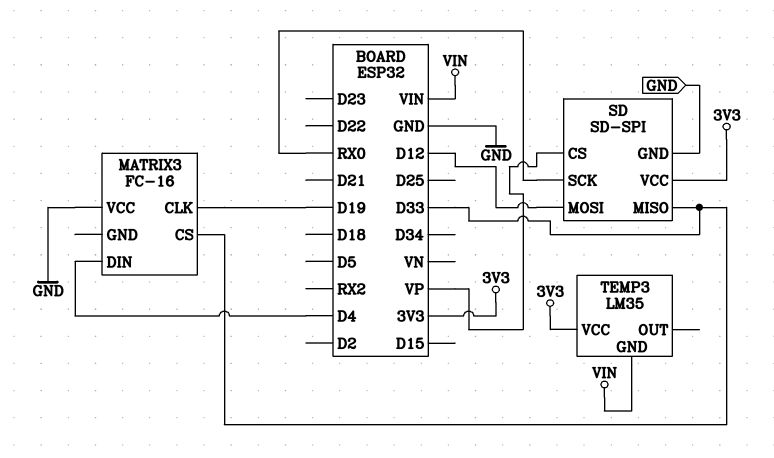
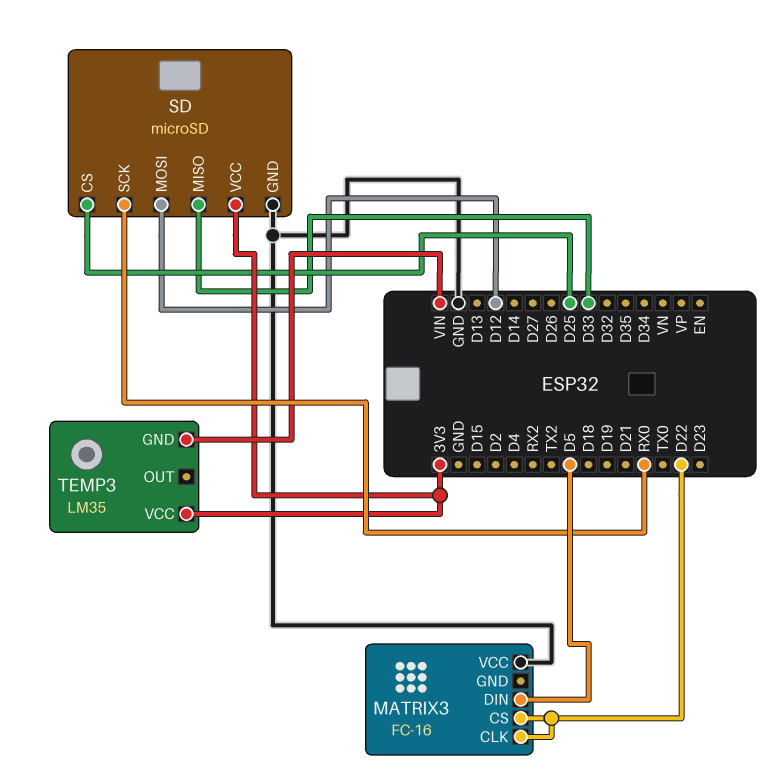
MATRIX3 pin CLK: D19 -> D22
MATRIX3 pin CS: D33 -> D22
MATRIX3 pin DIN: D4 -> D5
SD: SD-SPI -> microSD
SD pin CS: VP -> D25

